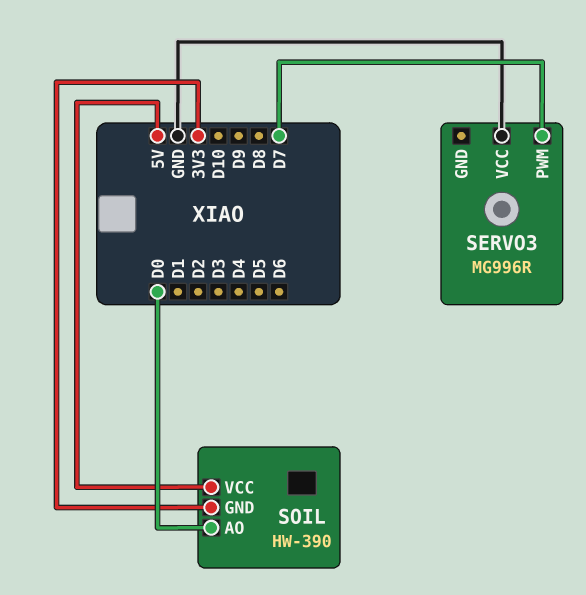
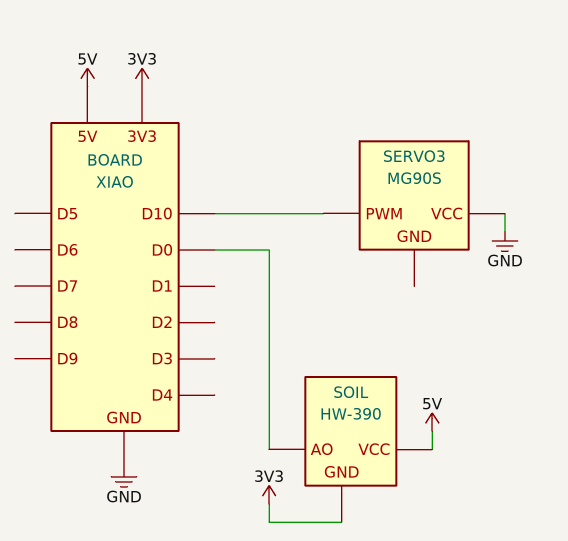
SERVO3: MG996R -> MG90S
SERVO3 pin PWM: D7 -> D10

